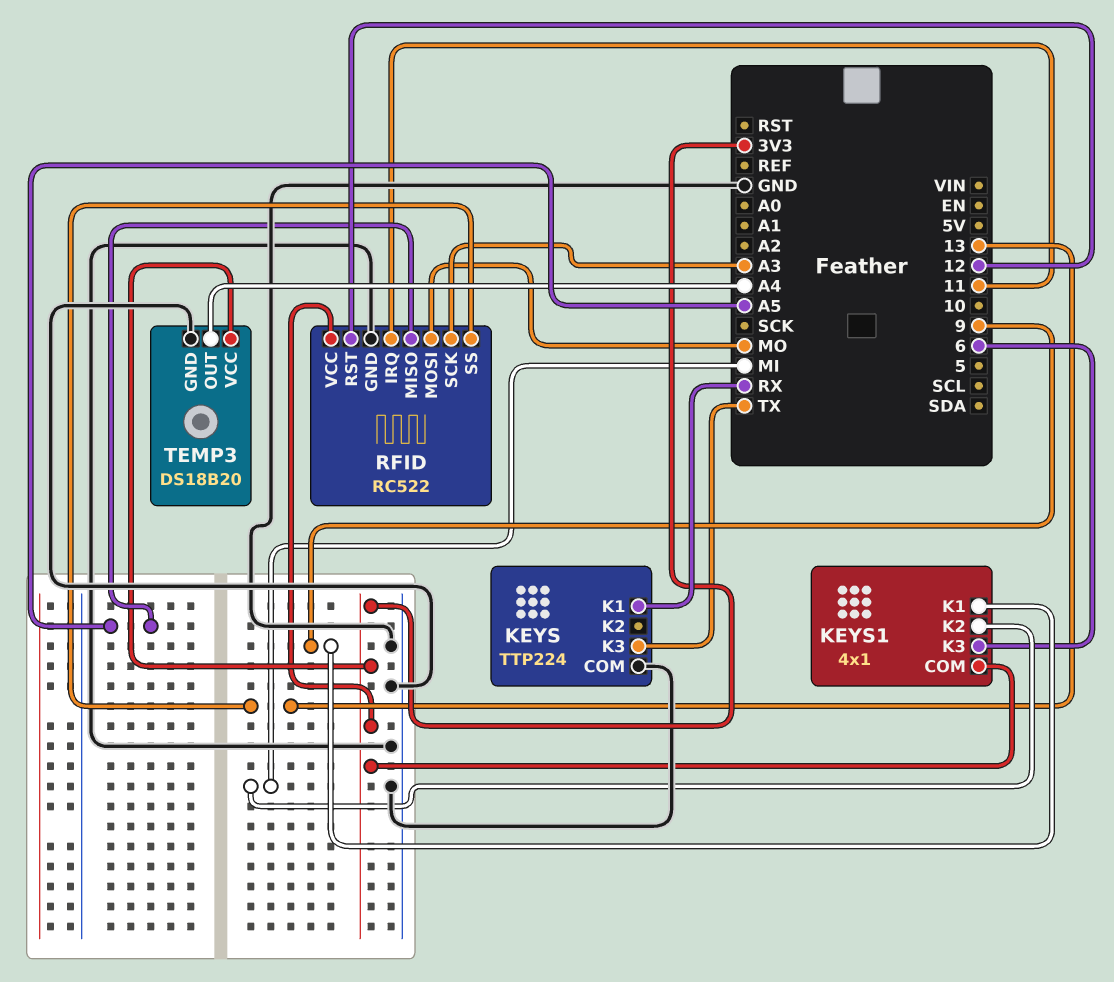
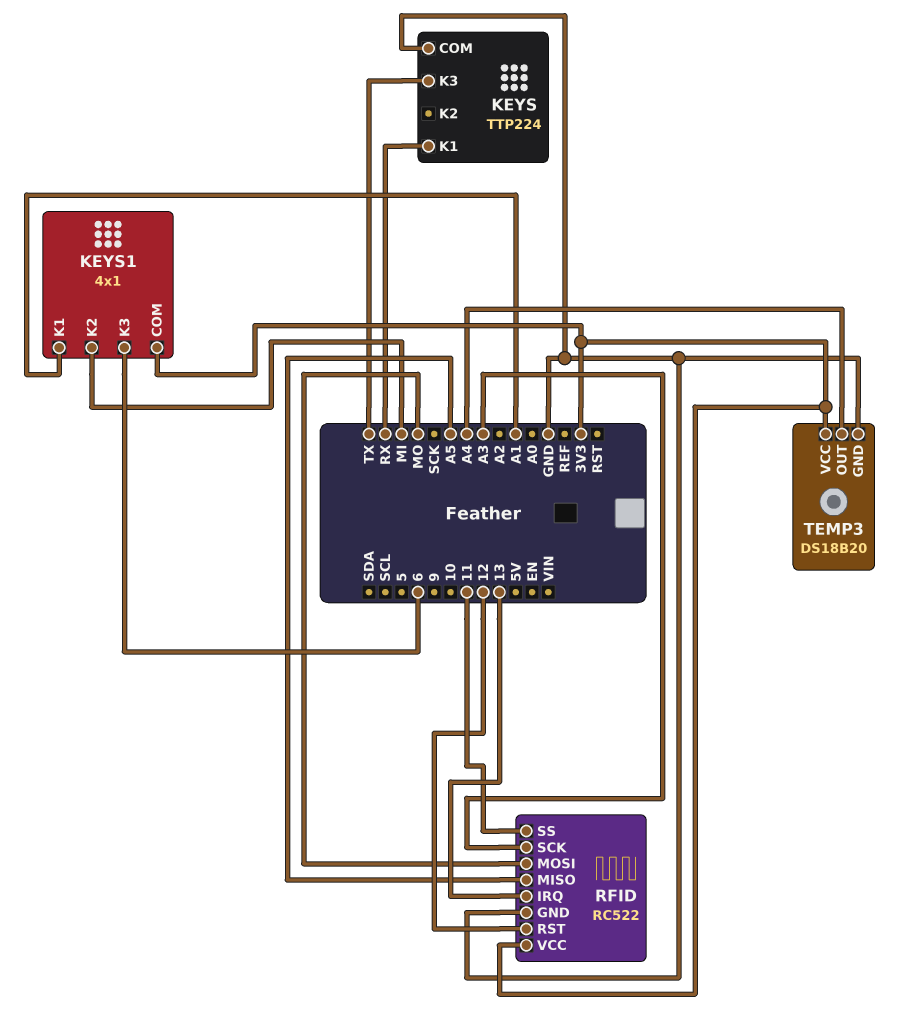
KEYS1 pin K1: 9 -> A1
RFID pin IRQ: 11 -> 13
RFID pin SS: 13 -> 11

